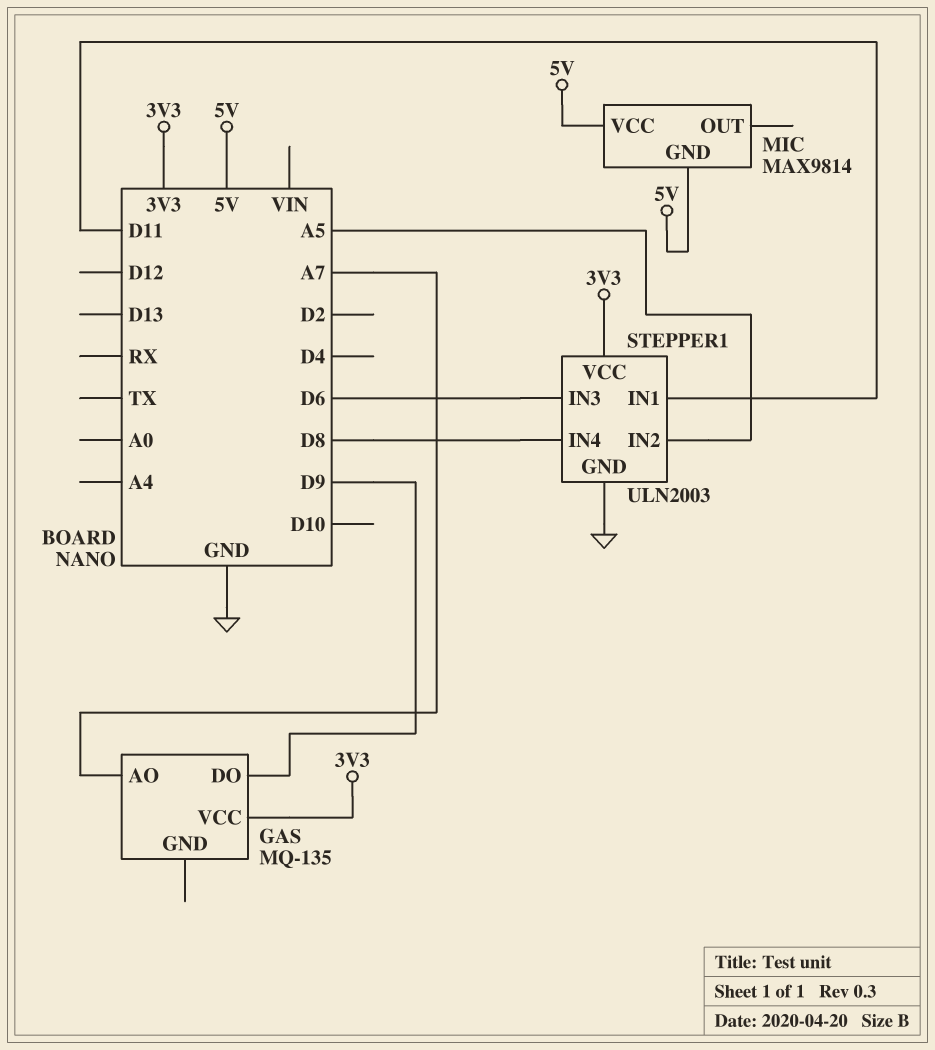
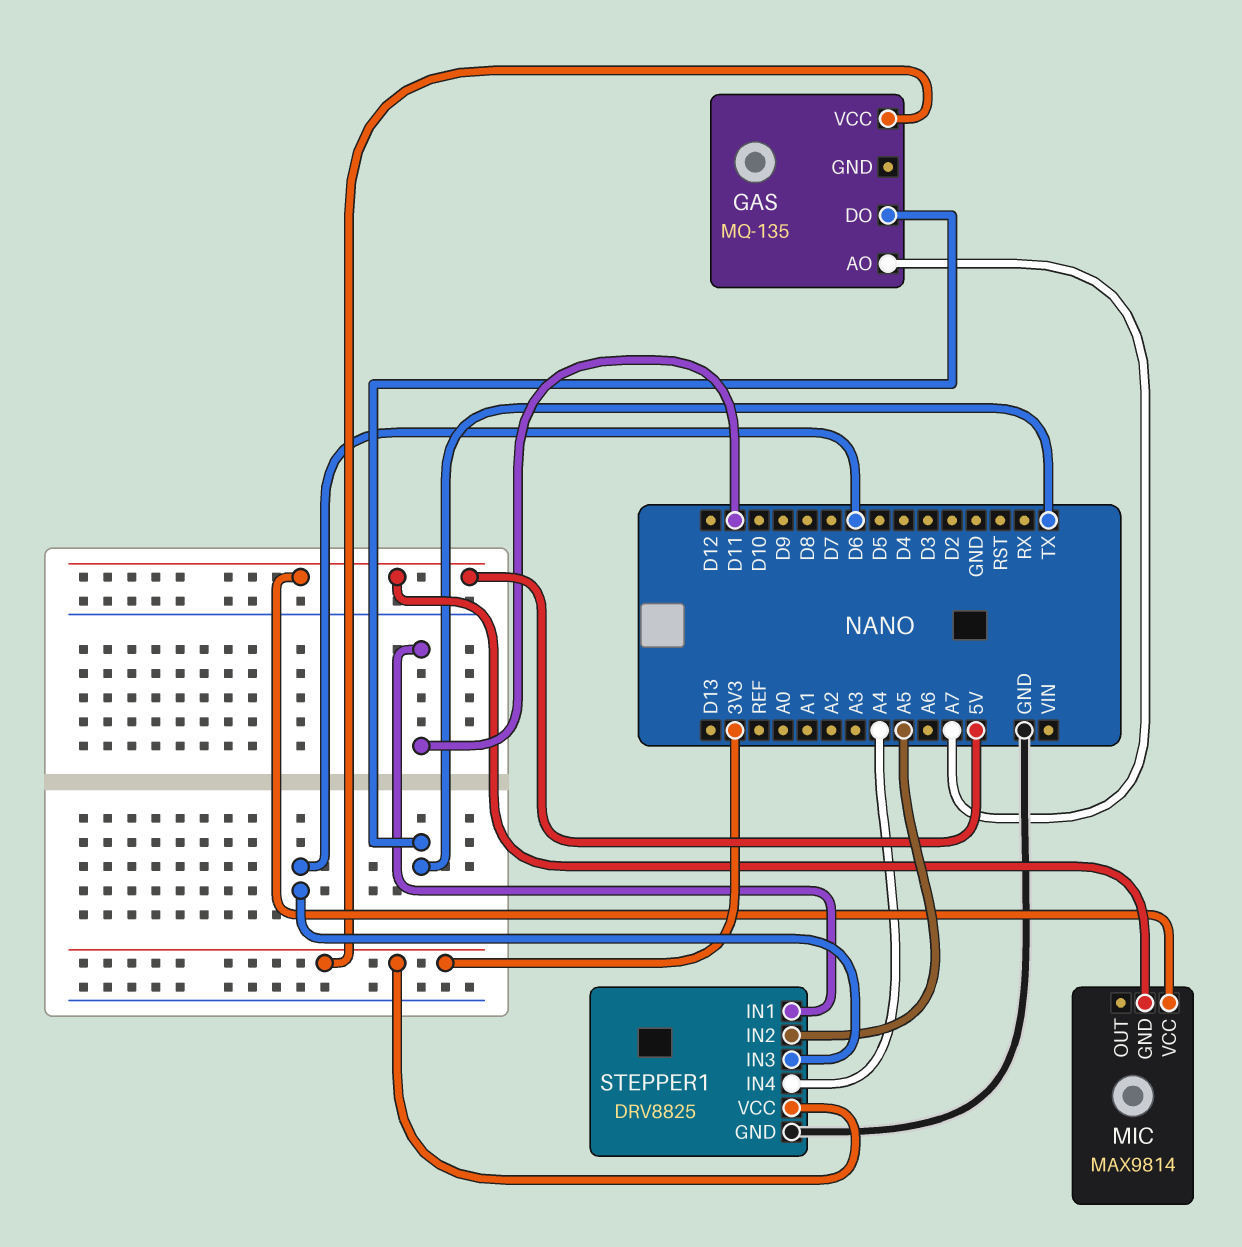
GAS pin DO: D9 -> TX
STEPPER1: ULN2003 -> DRV8825
STEPPER1 pin IN4: D8 -> A4

